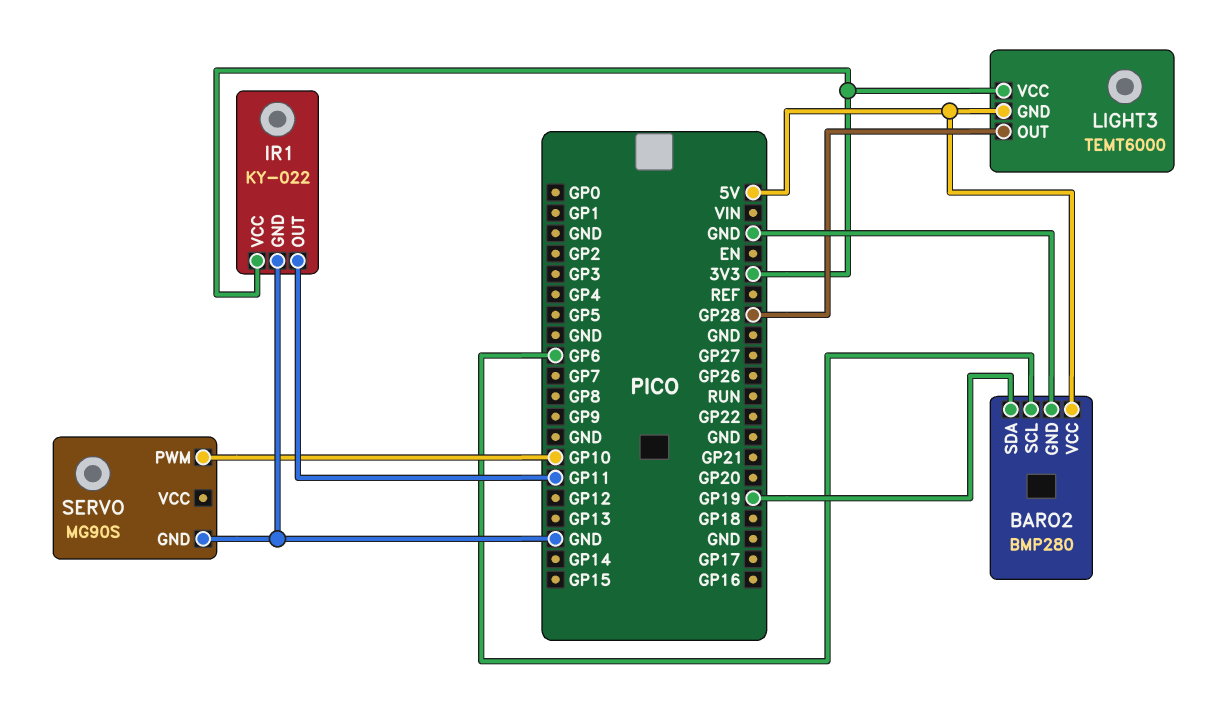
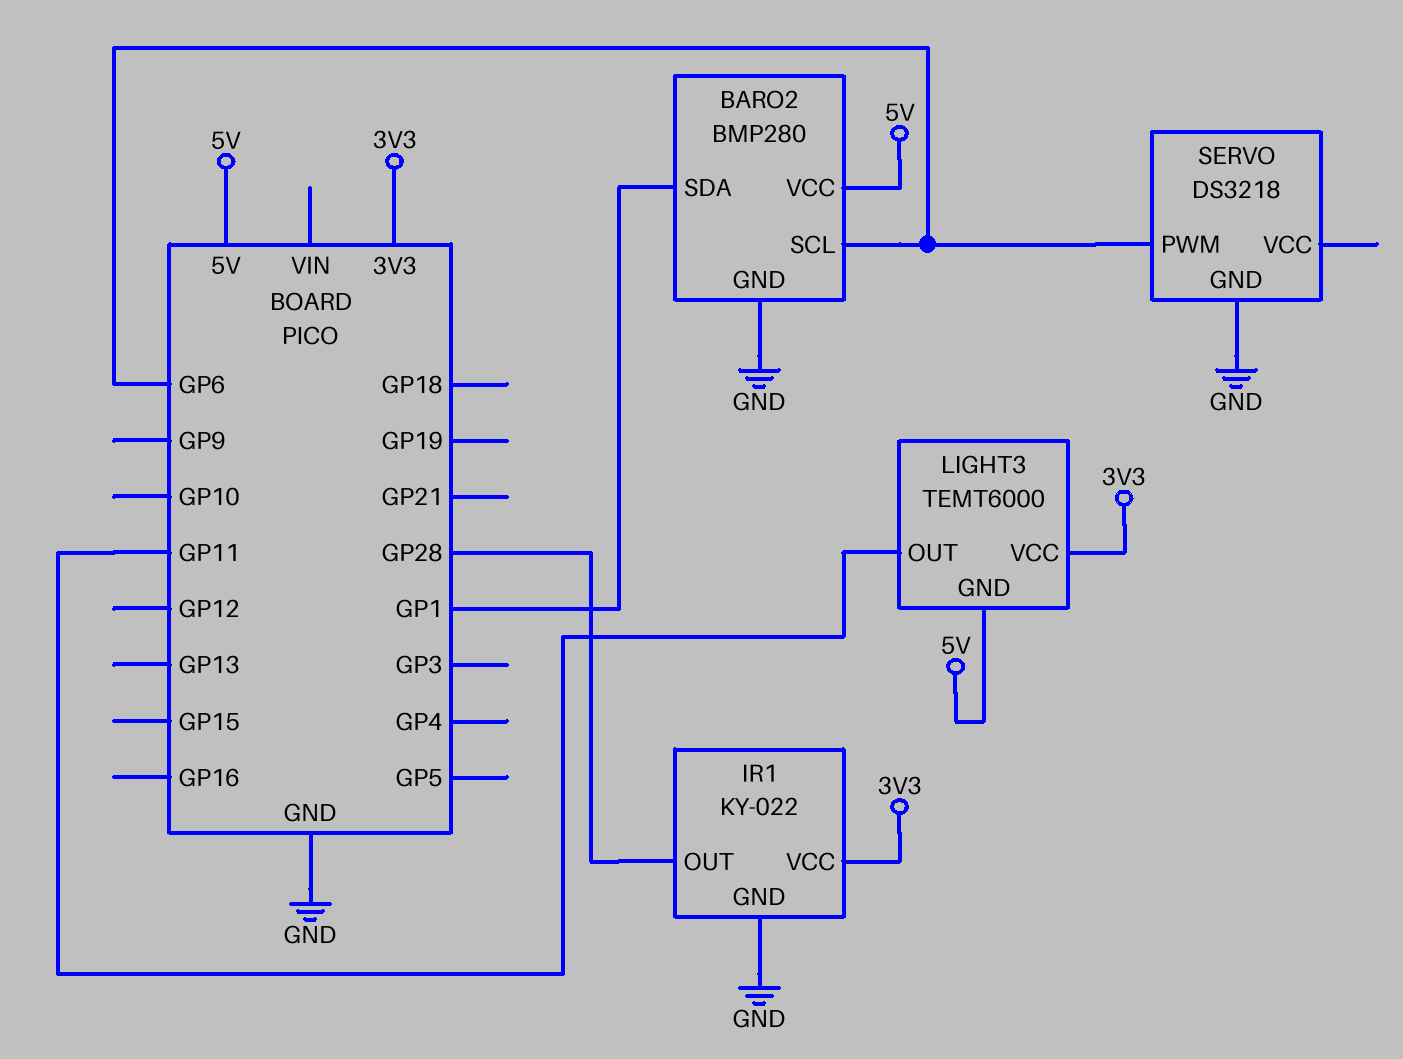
BARO2 pin SDA: GP19 -> GP1
IR1 pin OUT: GP11 -> GP28
LIGHT3 pin OUT: GP28 -> GP11
SERVO: MG90S -> DS3218
SERVO pin PWM: GP10 -> GP6

